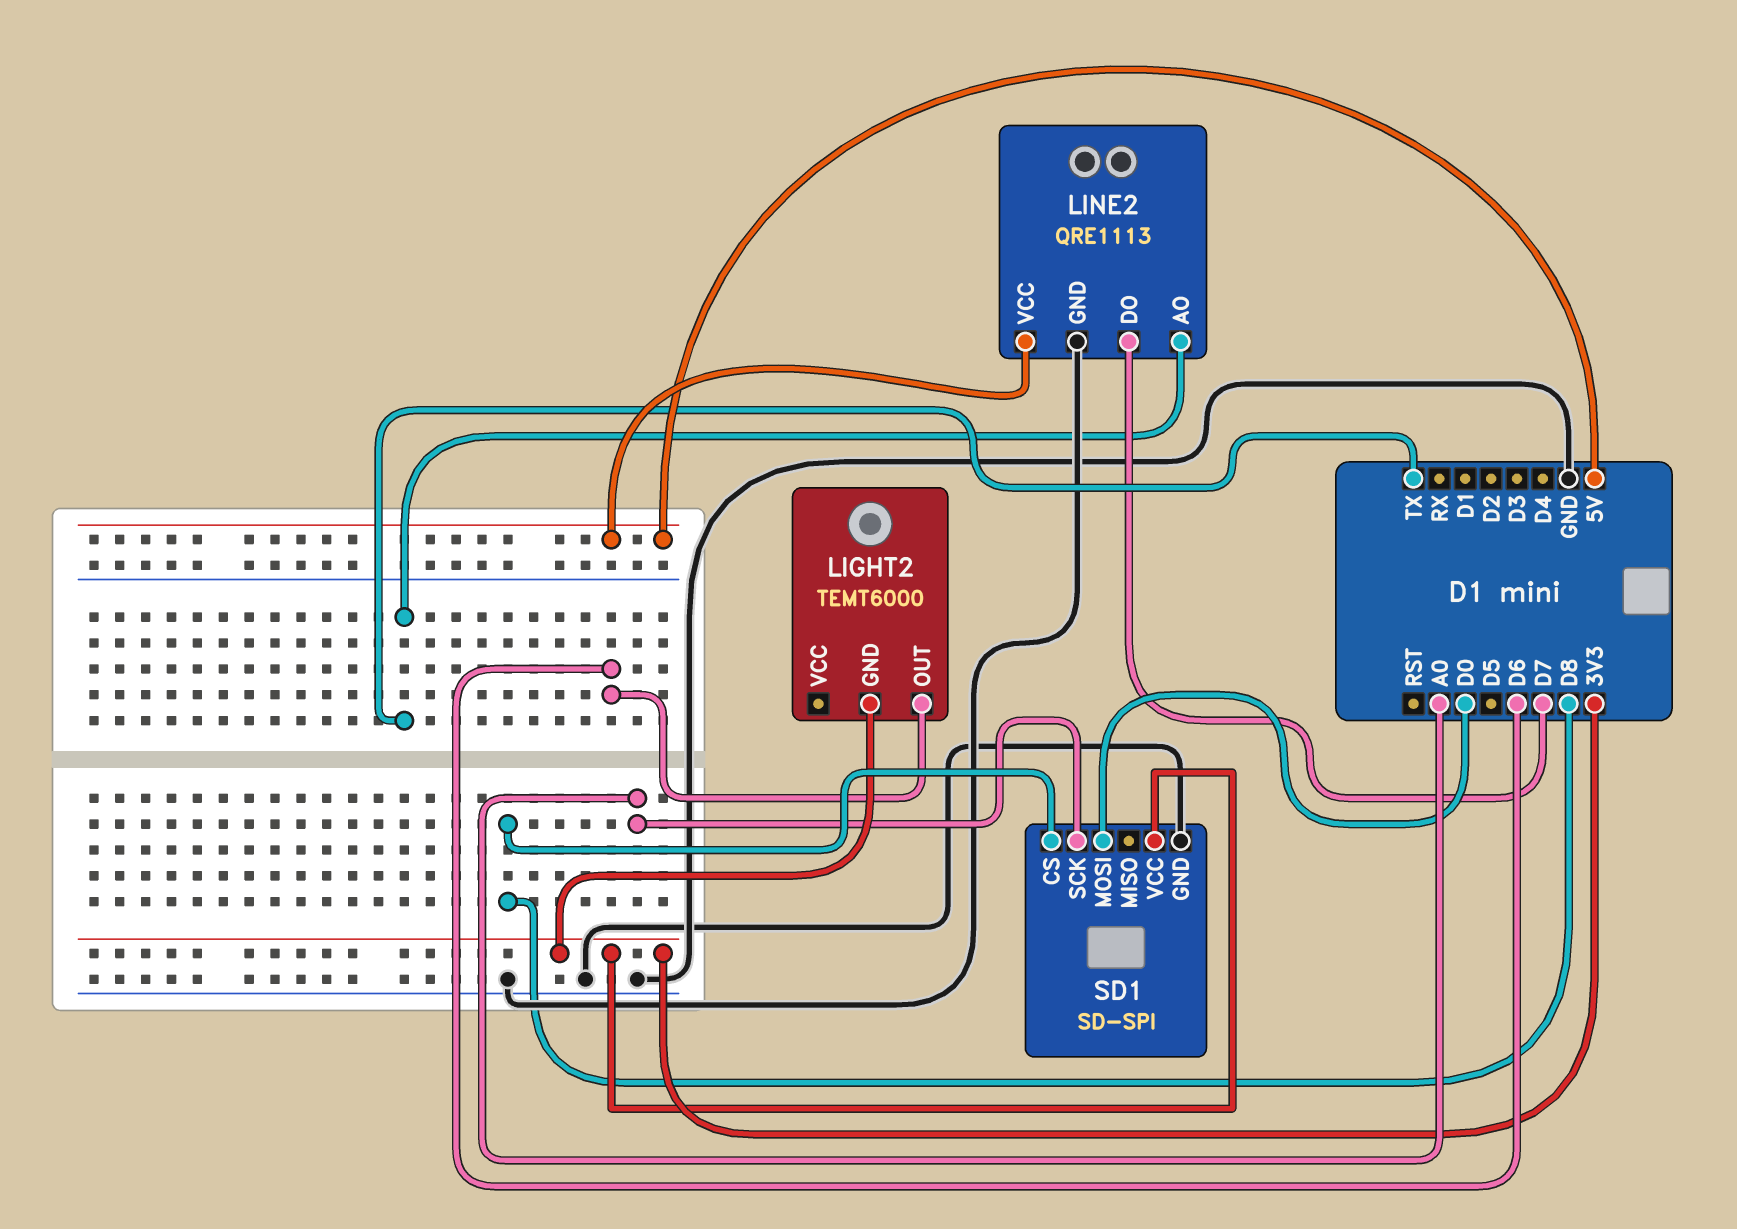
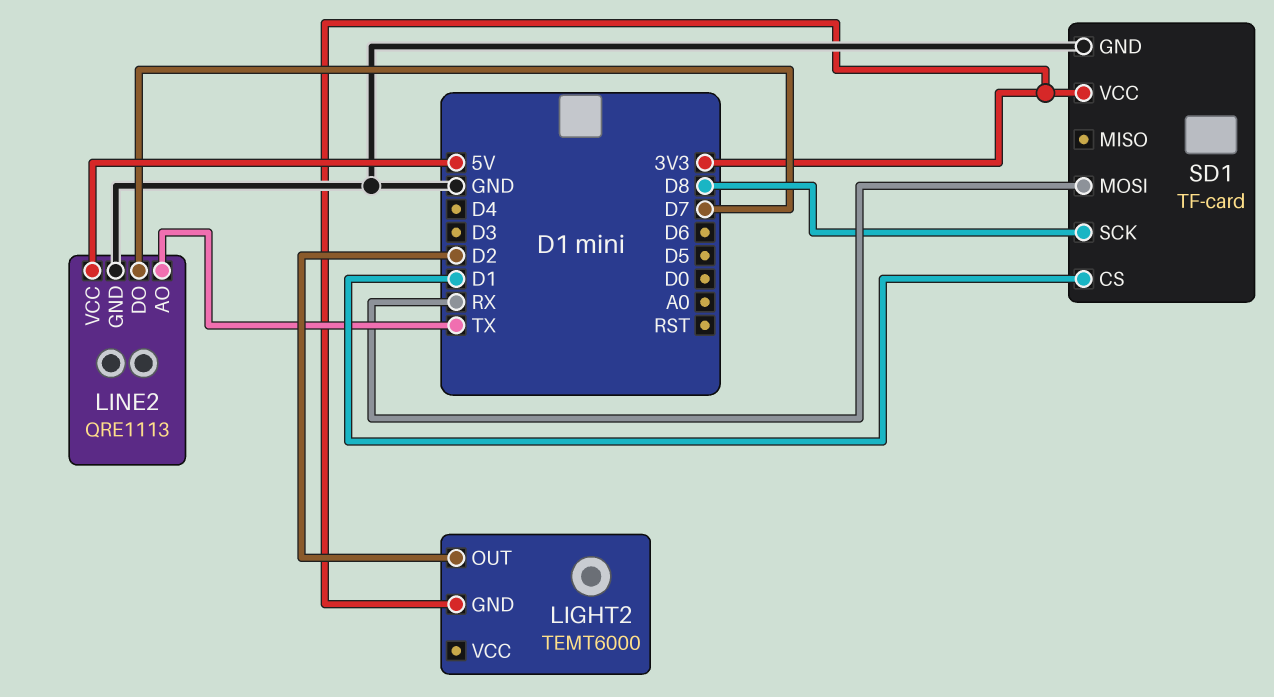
LIGHT2 pin OUT: D6 -> D2
SD1: SD-SPI -> TF-card
SD1 pin CS: D8 -> D1
SD1 pin MOSI: D0 -> RX
SD1 pin SCK: A0 -> D8

